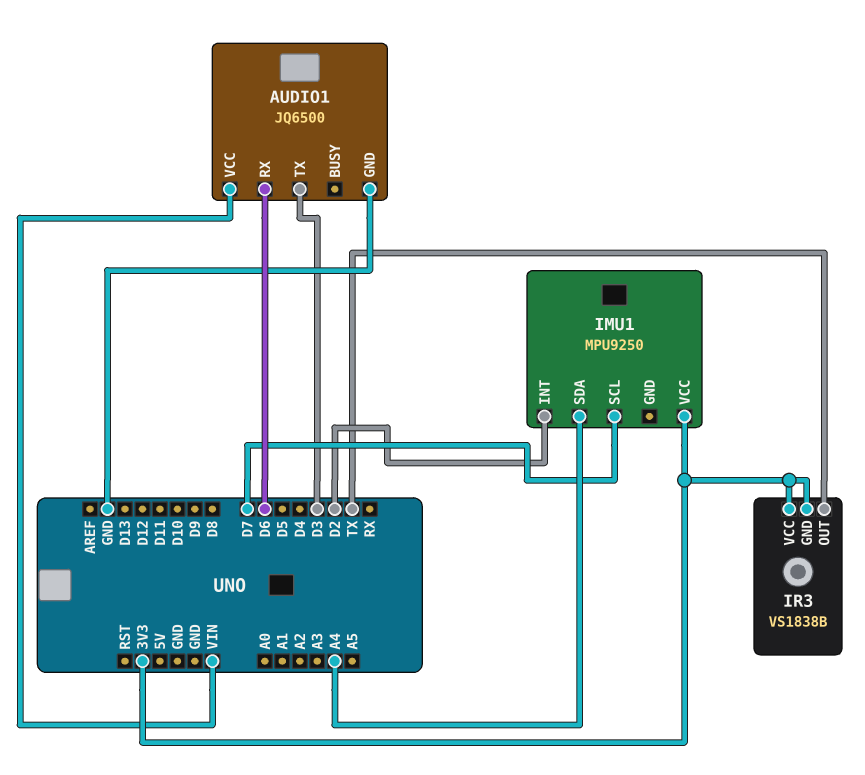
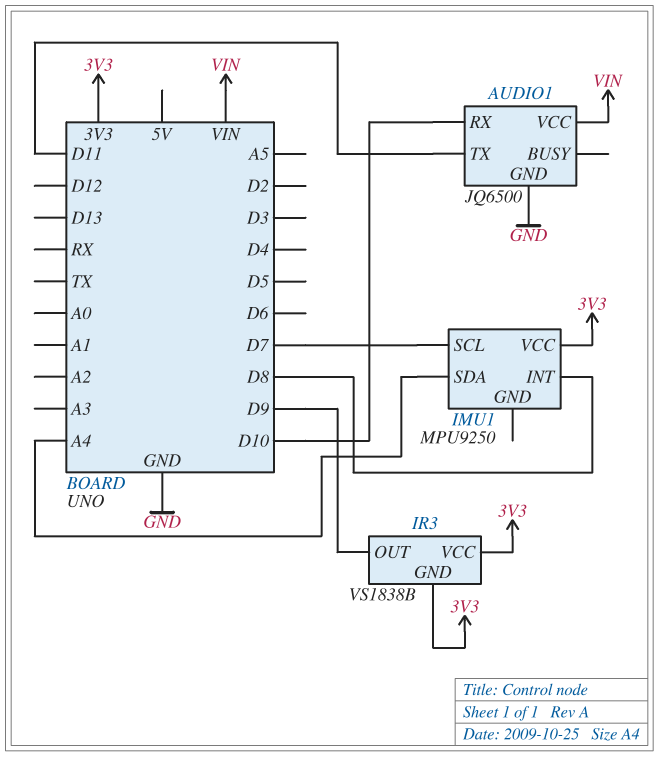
AUDIO1 pin RX: D6 -> D10
AUDIO1 pin TX: D3 -> D11
IMU1 pin INT: D2 -> D8
IR3 pin OUT: TX -> D9

